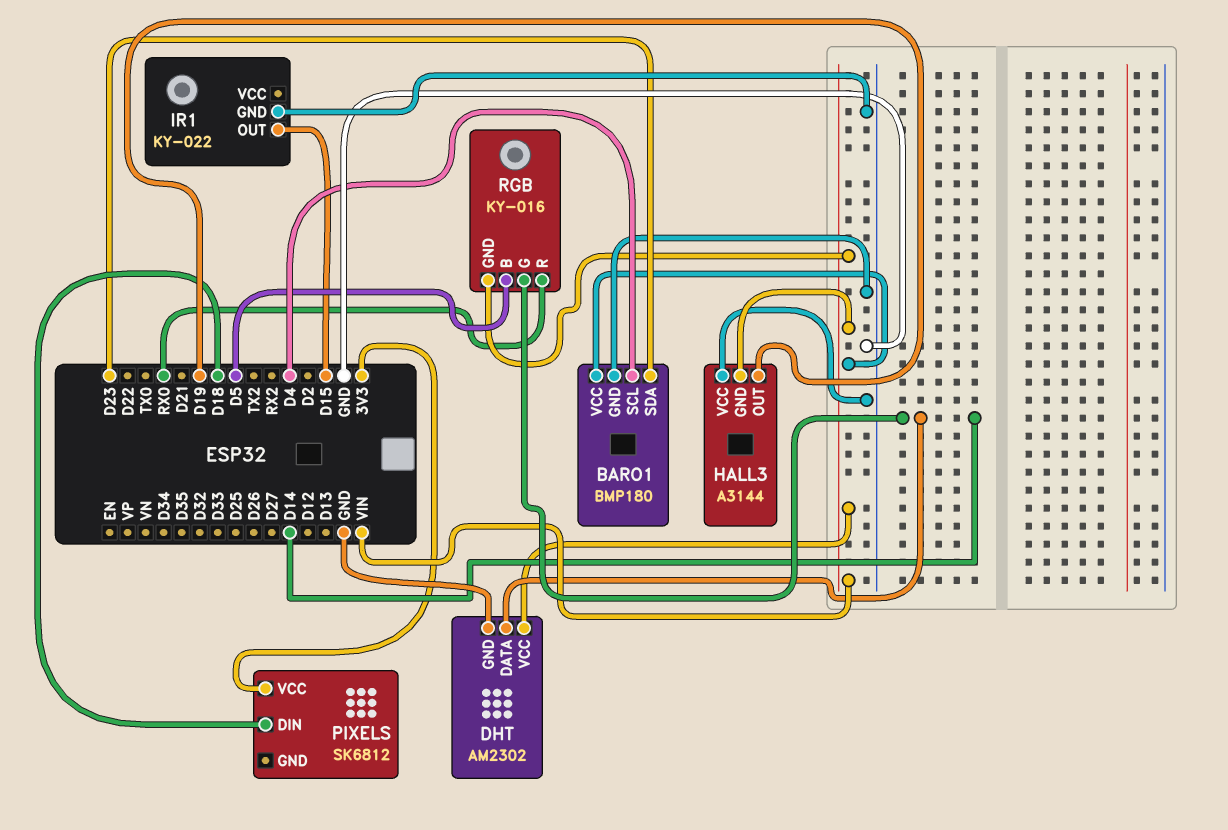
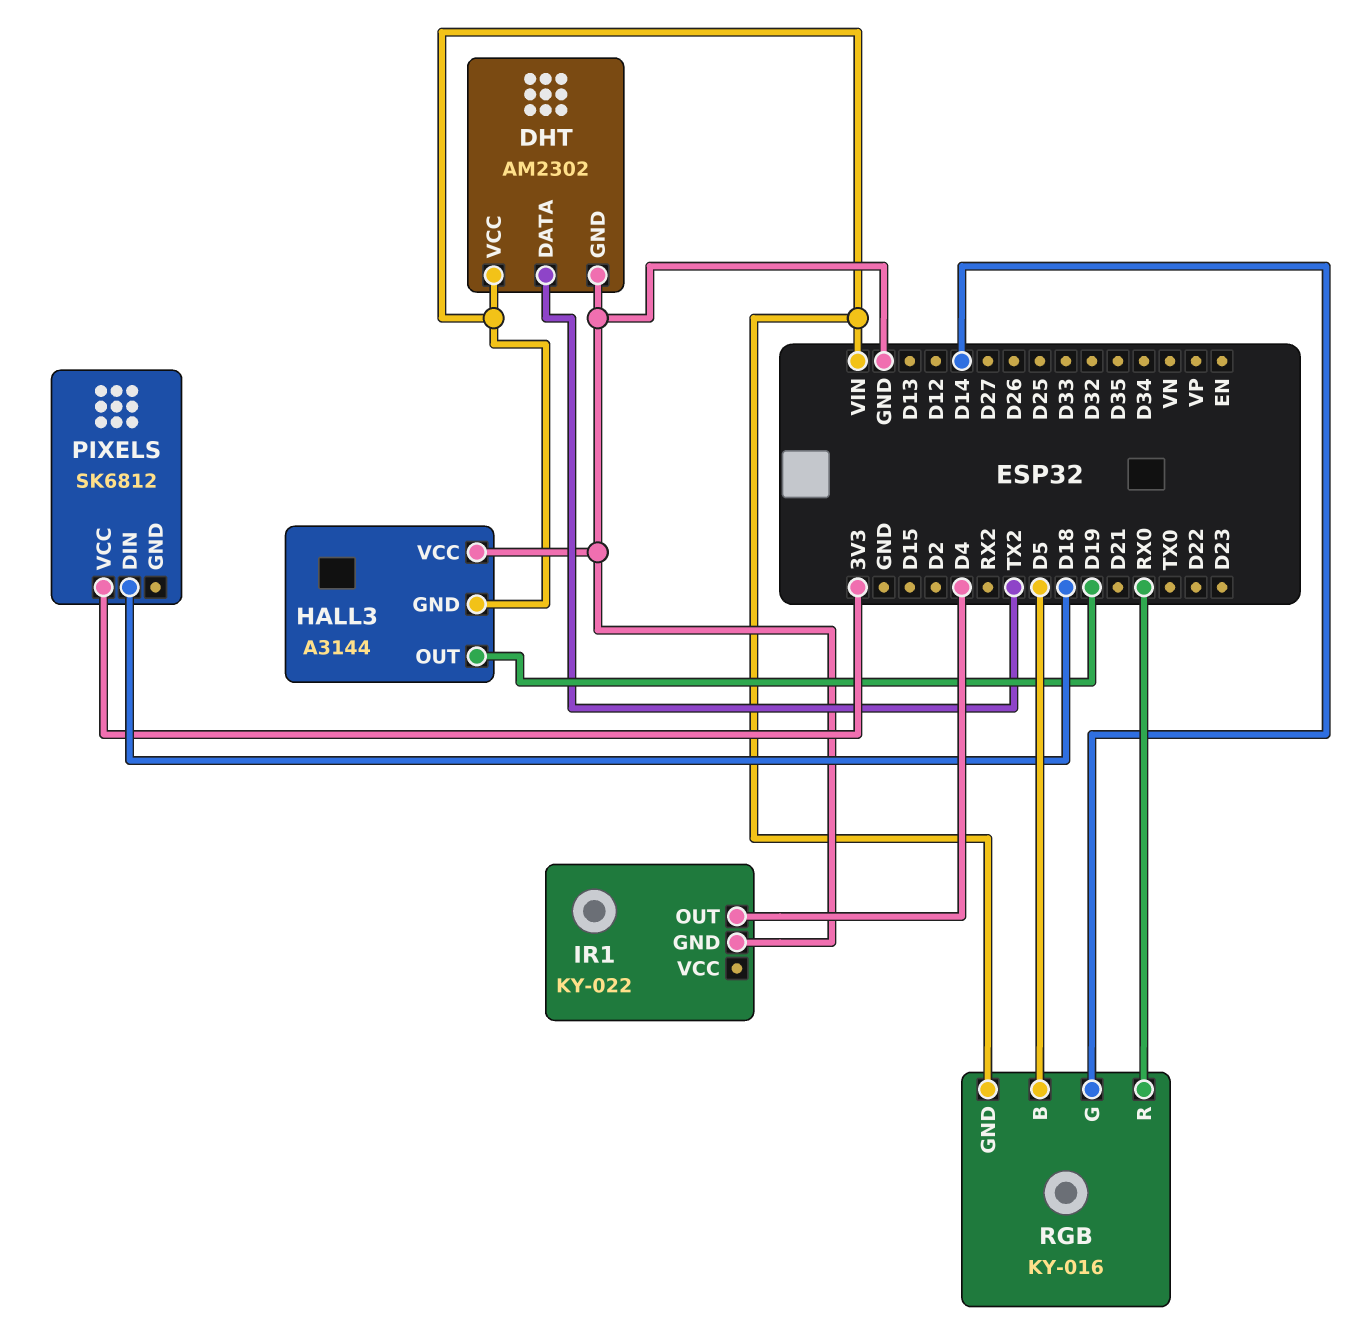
BARO1: BMP180 -> none
BARO1 pin GND: GND -> none
BARO1 pin SCL: D4 -> none
BARO1 pin SDA: D23 -> none
BARO1 pin VCC: VIN -> none
DHT pin DATA: D14 -> TX2
IR1 pin OUT: D15 -> D4

